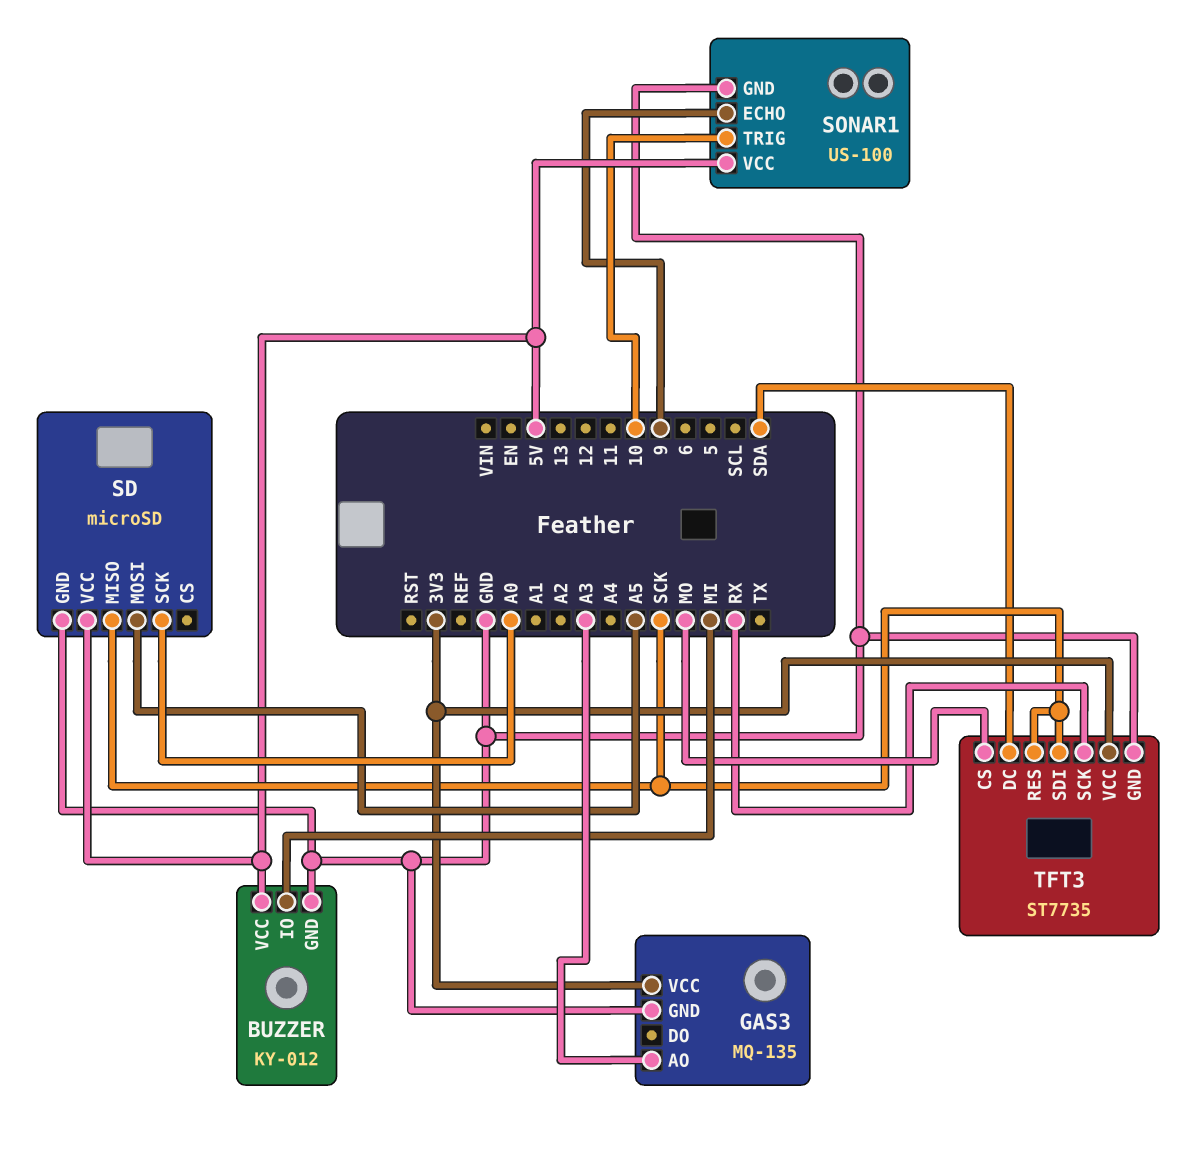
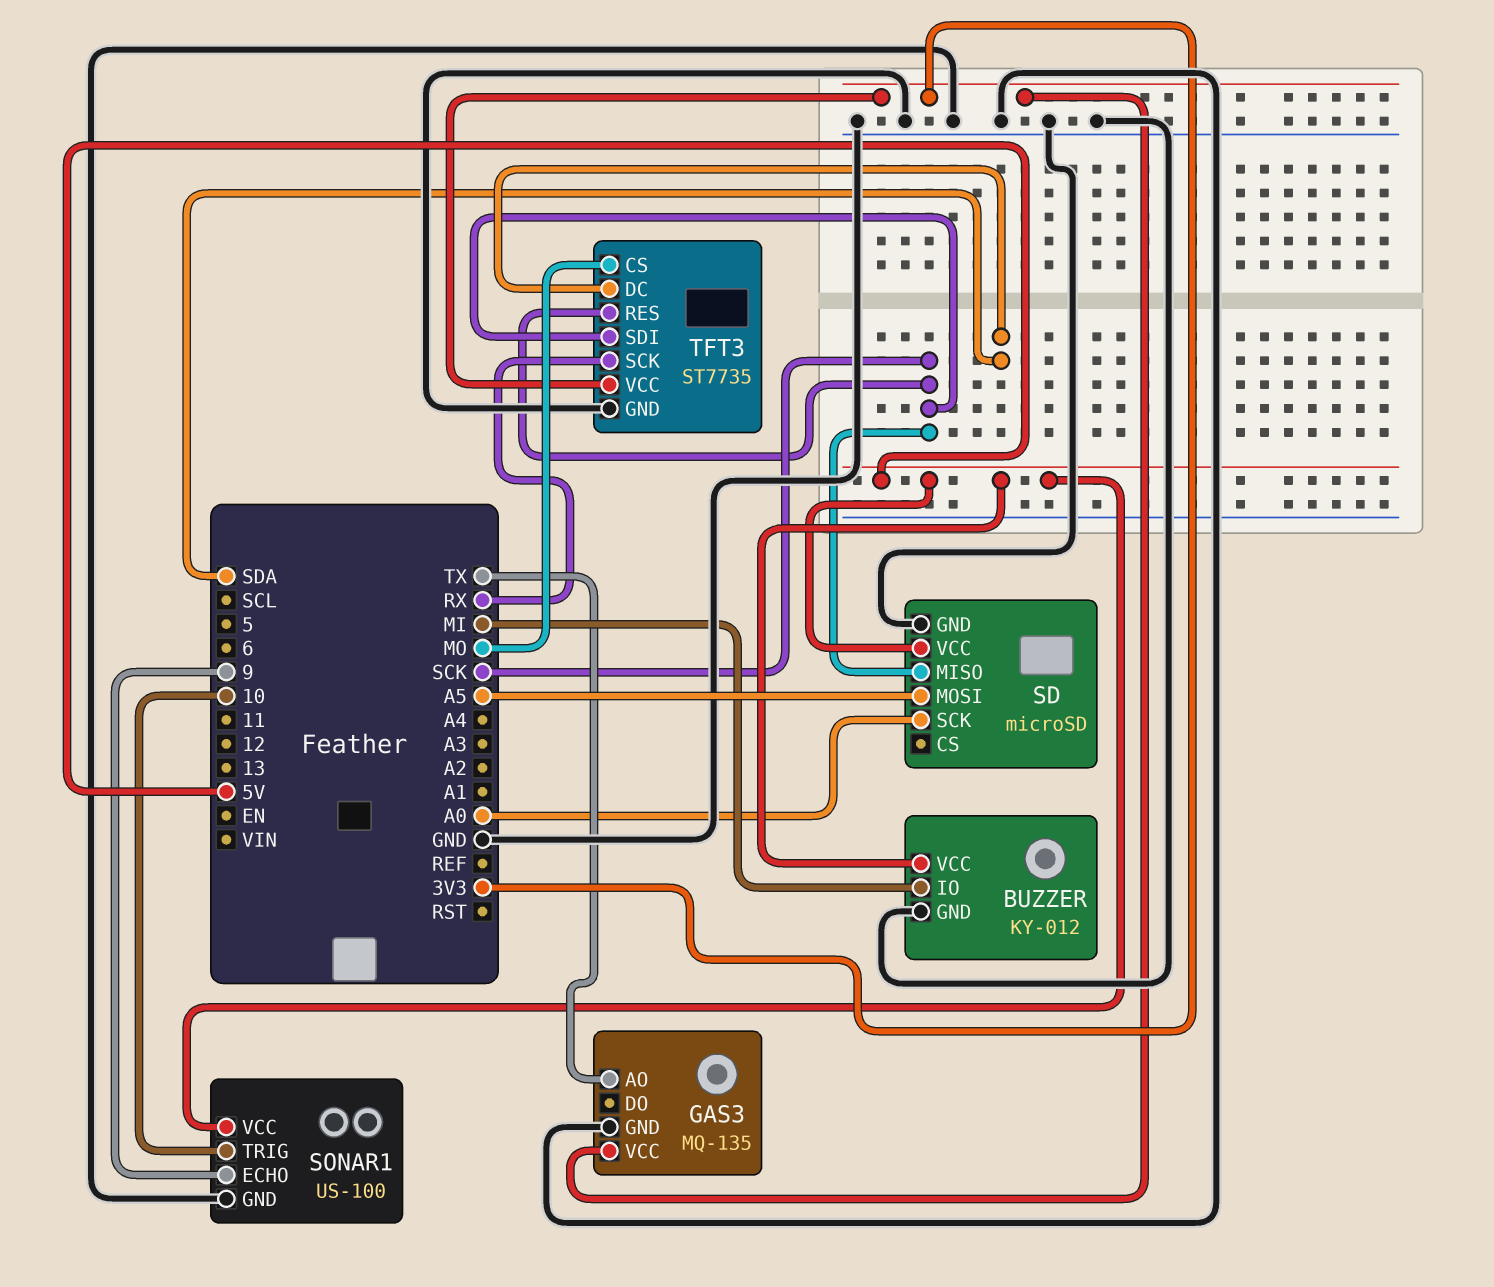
GAS3 pin AO: A3 -> TX

